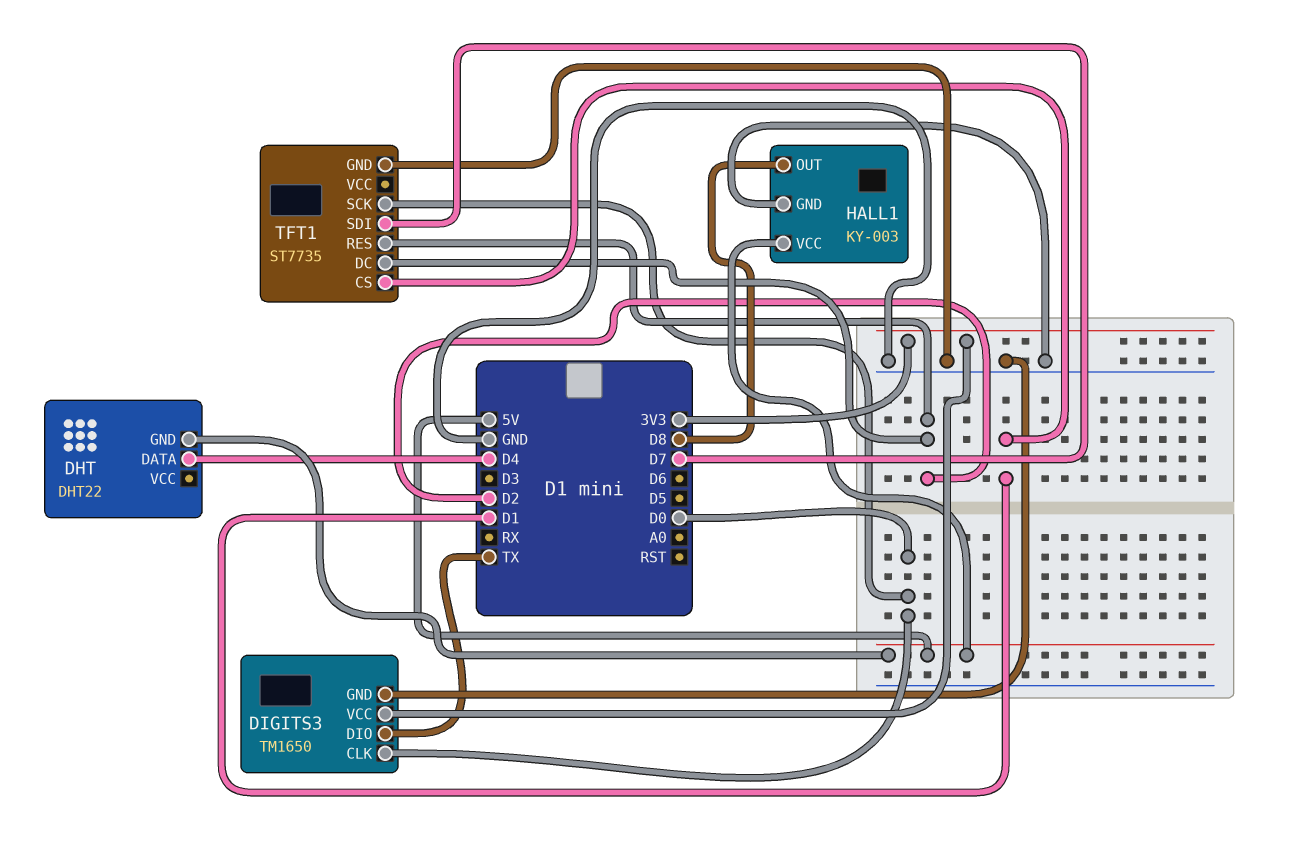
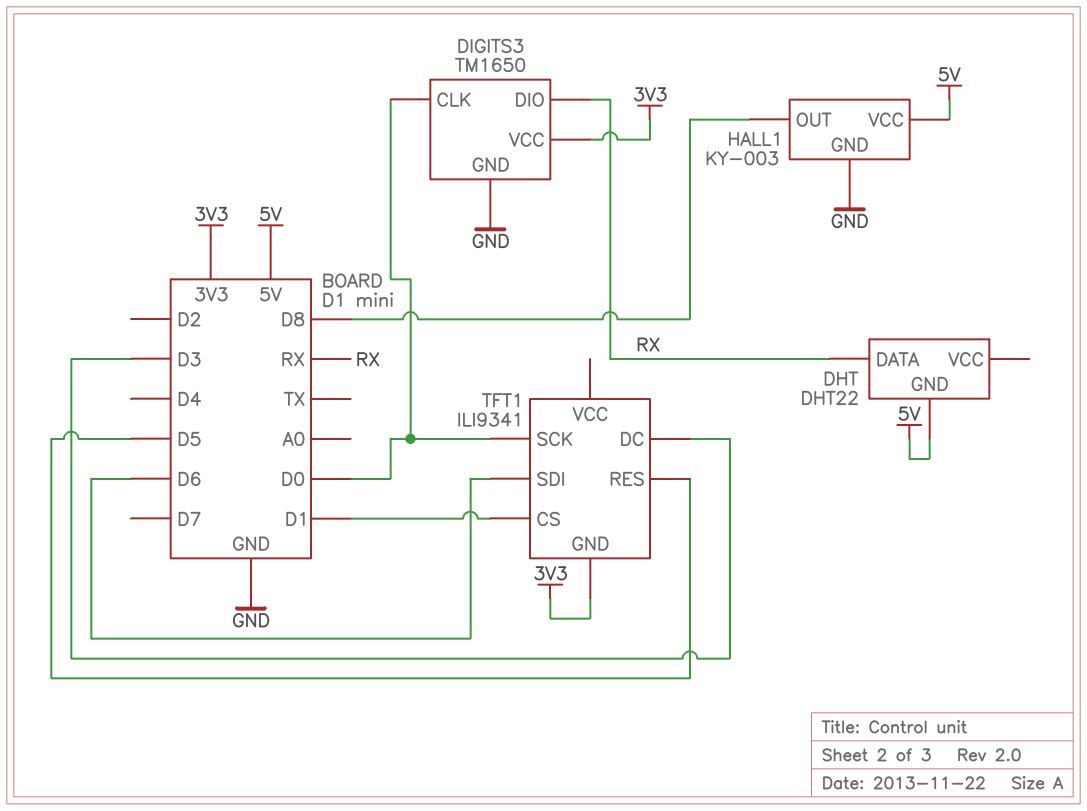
DHT pin DATA: D4 -> RX
DIGITS3 pin DIO: TX -> RX
TFT1: ST7735 -> ILI9341
TFT1 pin DC: D2 -> D3
TFT1 pin GND: GND -> 3V3
TFT1 pin RES: D2 -> D5
TFT1 pin SDI: D7 -> D6

